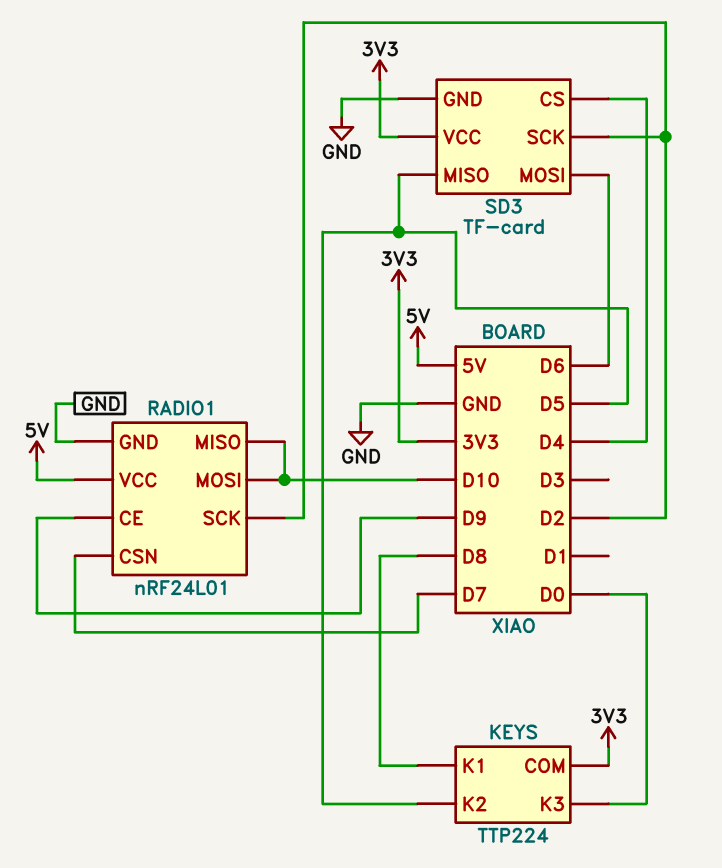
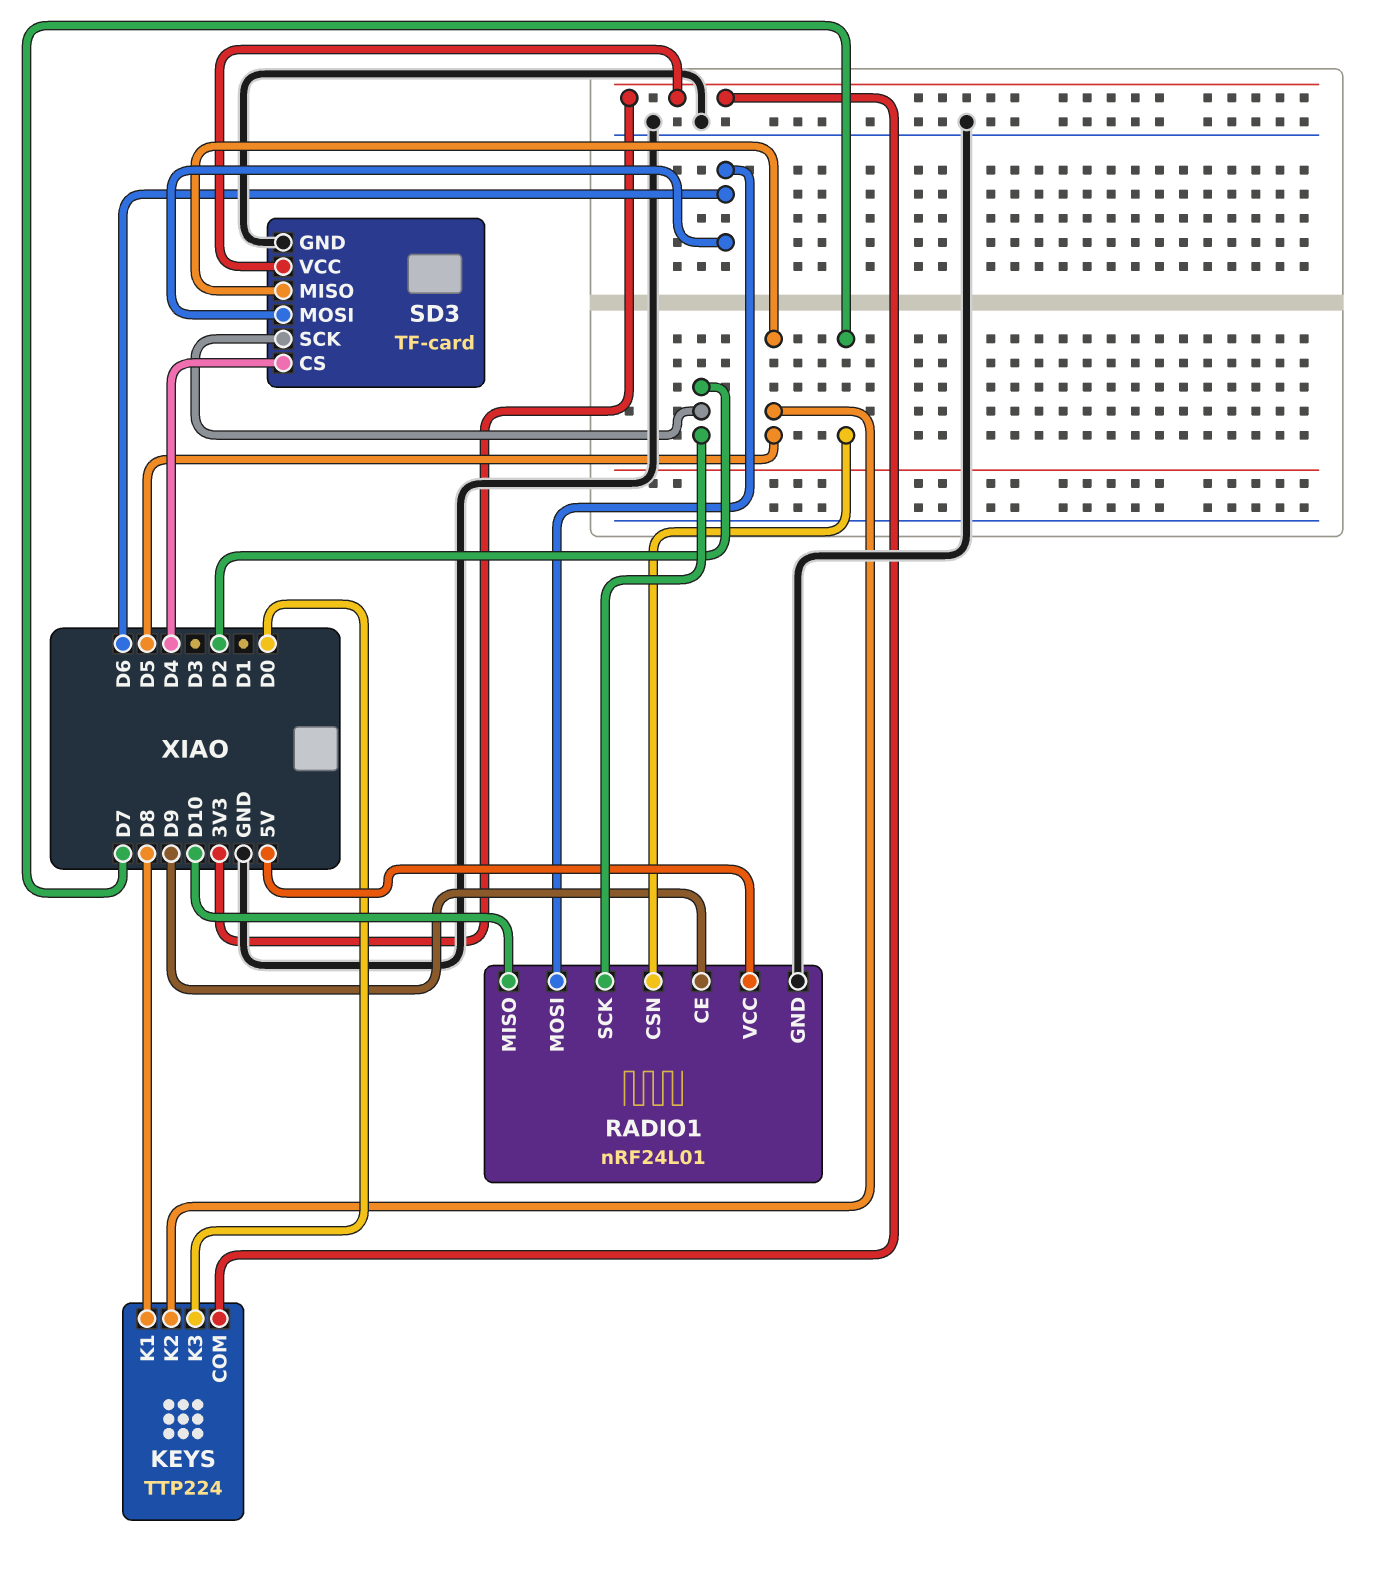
RADIO1 pin MOSI: D10 -> D6

